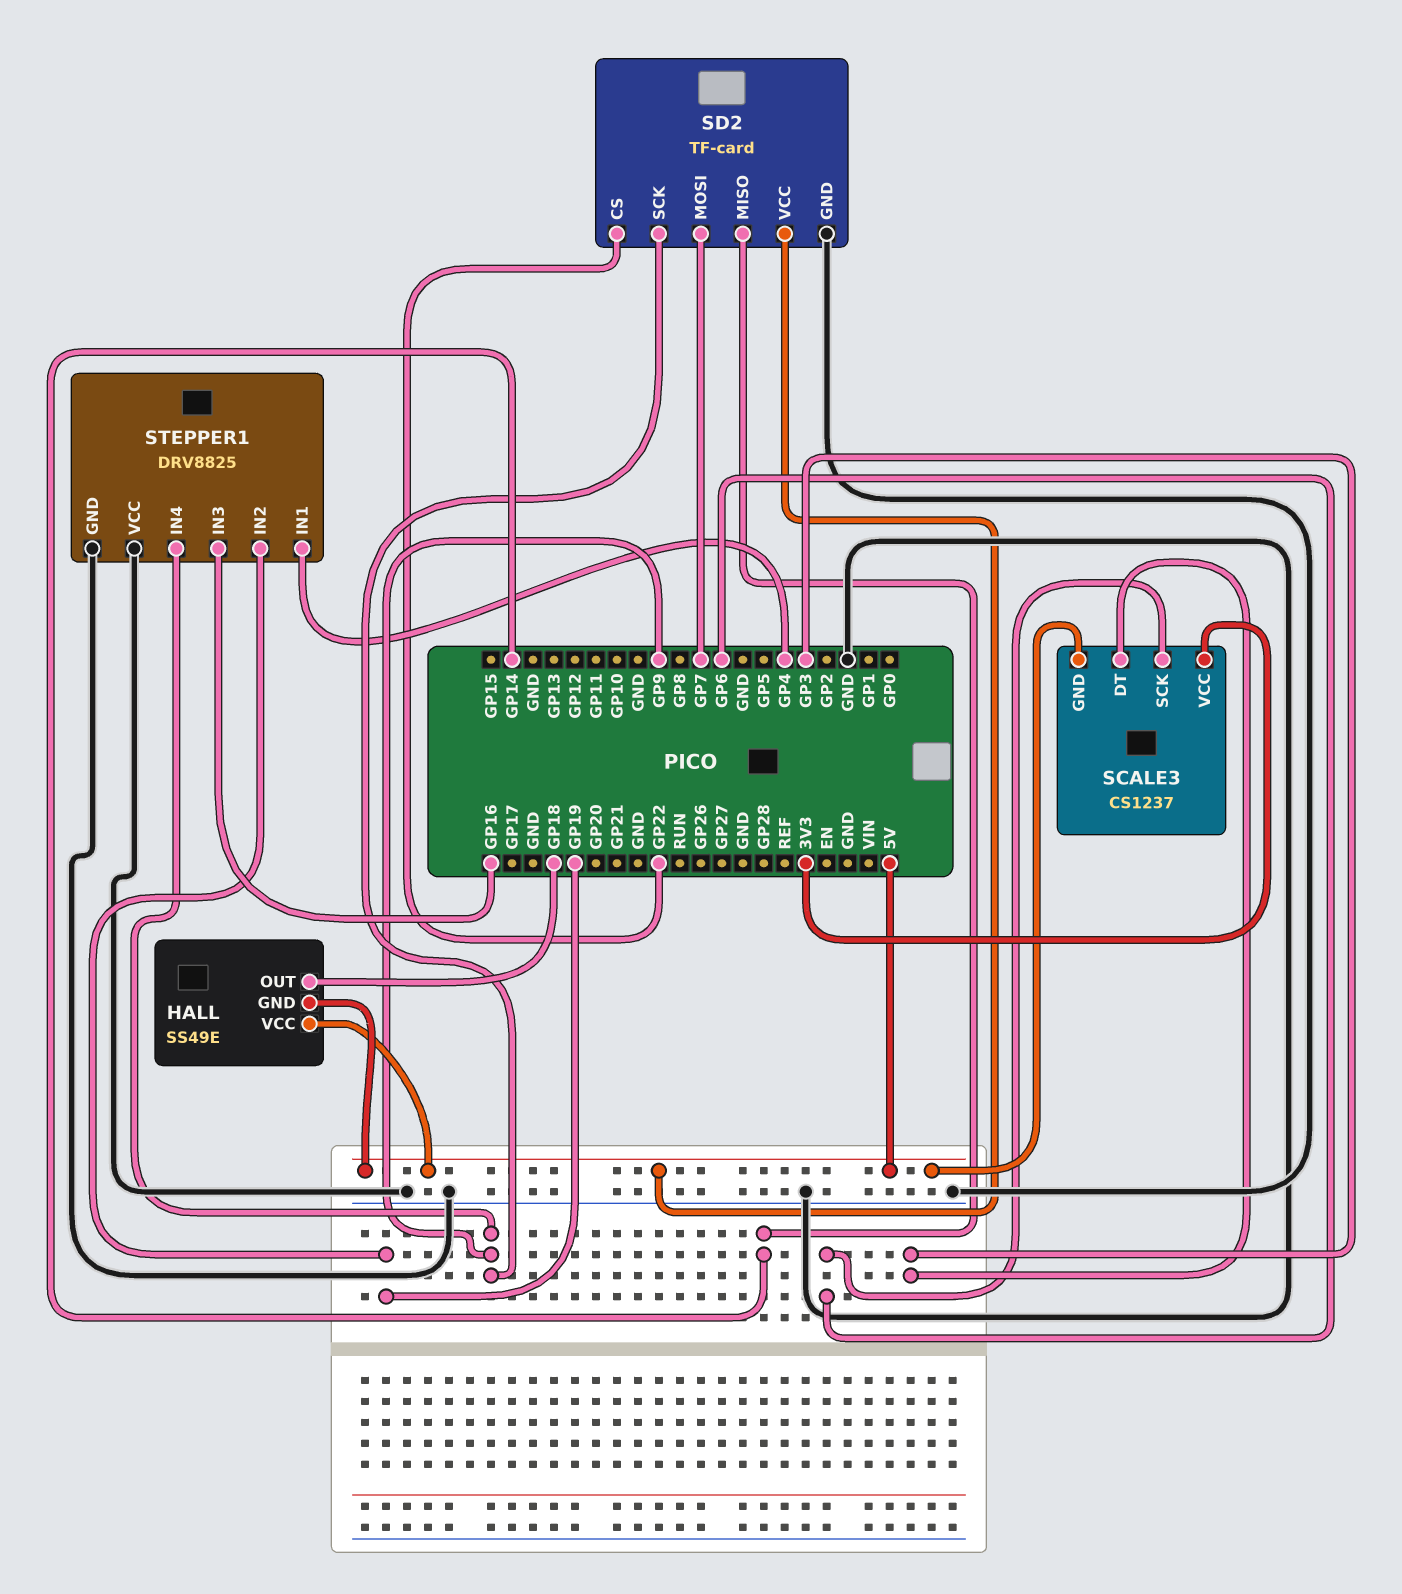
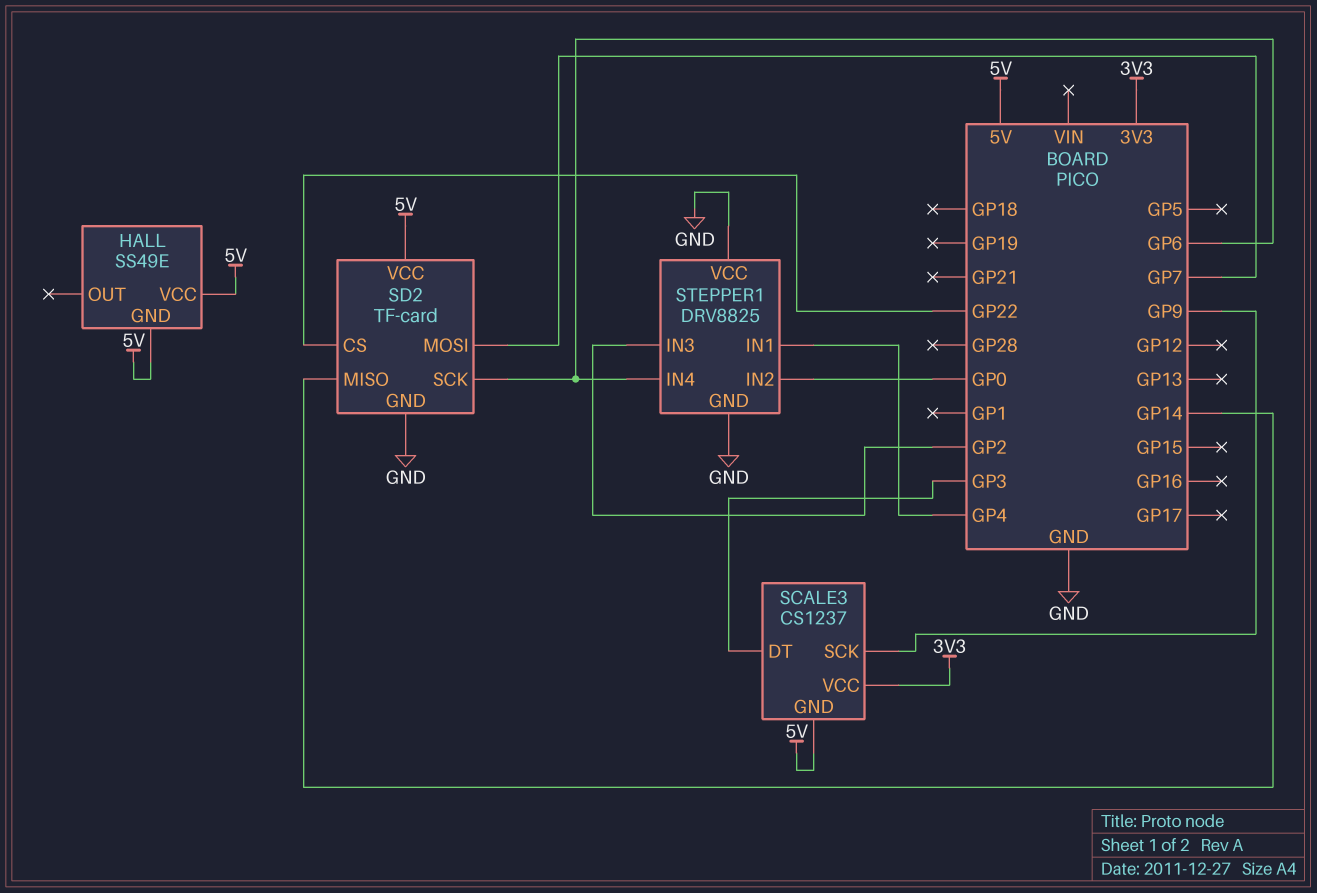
HALL pin OUT: GP18 -> none
SCALE3 pin SCK: GP6 -> GP9
SD2 pin SCK: GP9 -> GP6
STEPPER1 pin IN2: GP19 -> GP0
STEPPER1 pin IN3: GP16 -> GP2
STEPPER1 pin IN4: GP9 -> GP6

